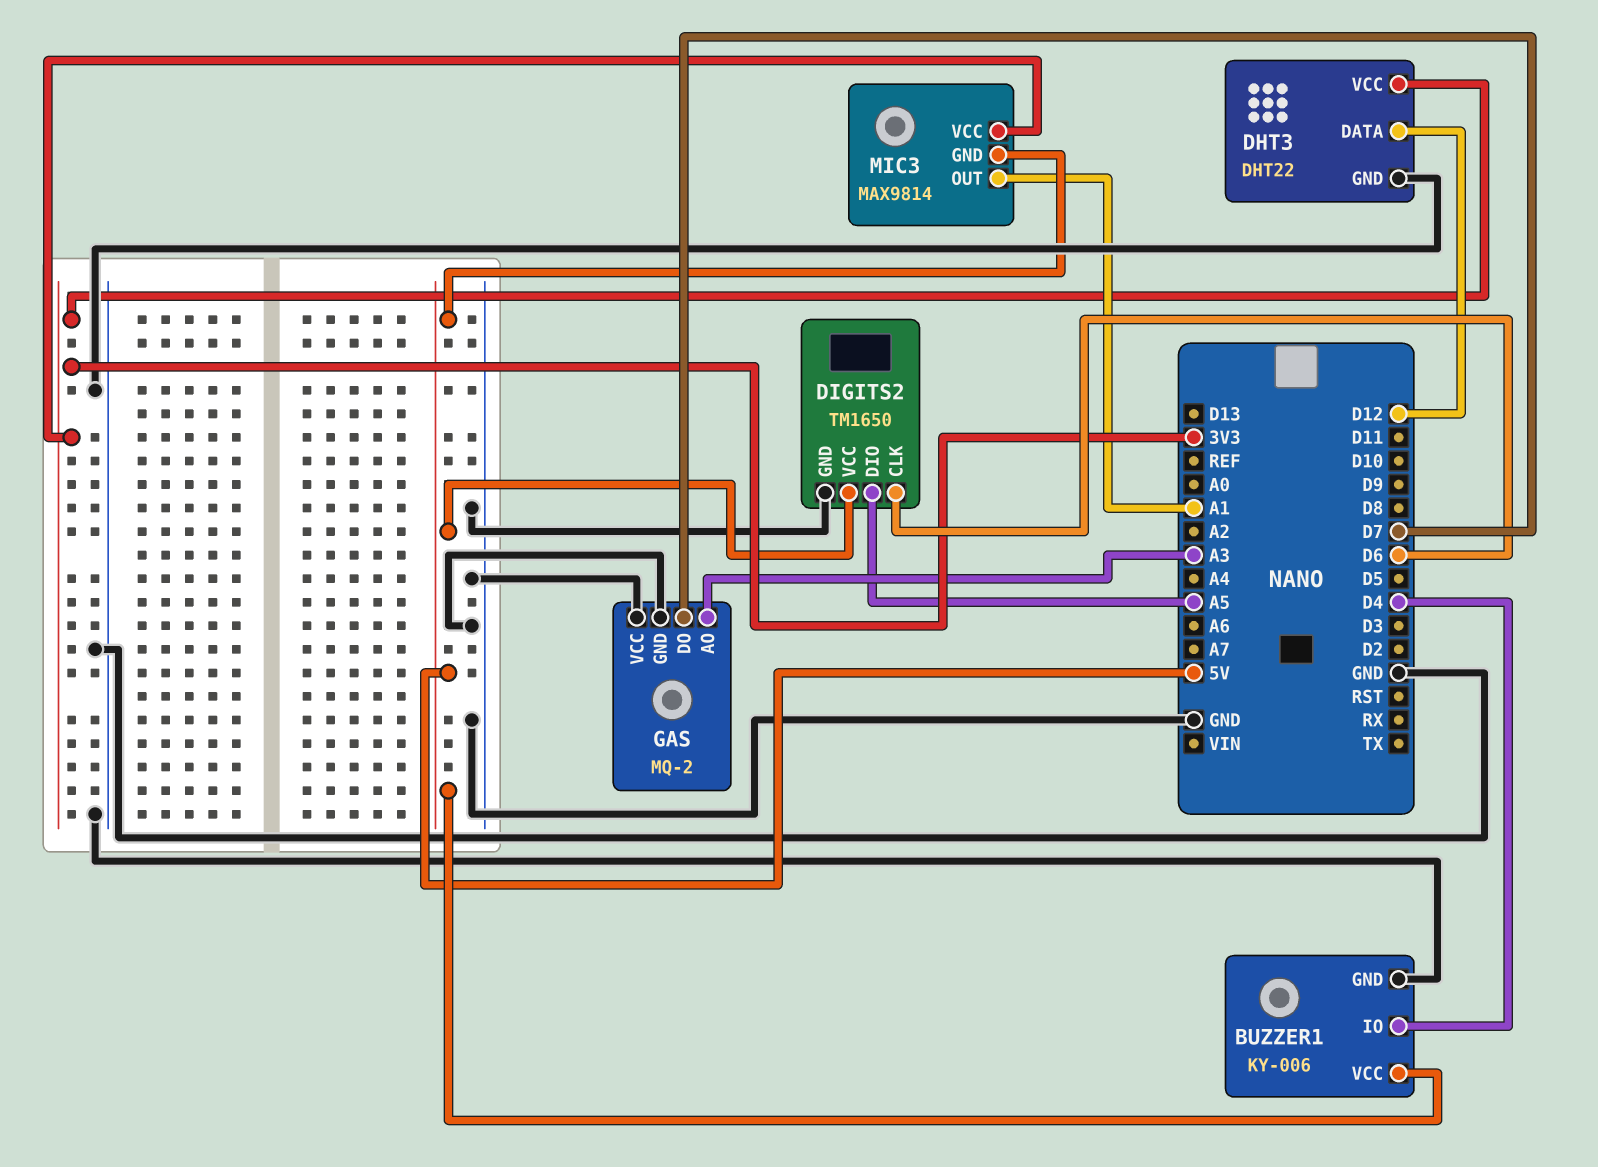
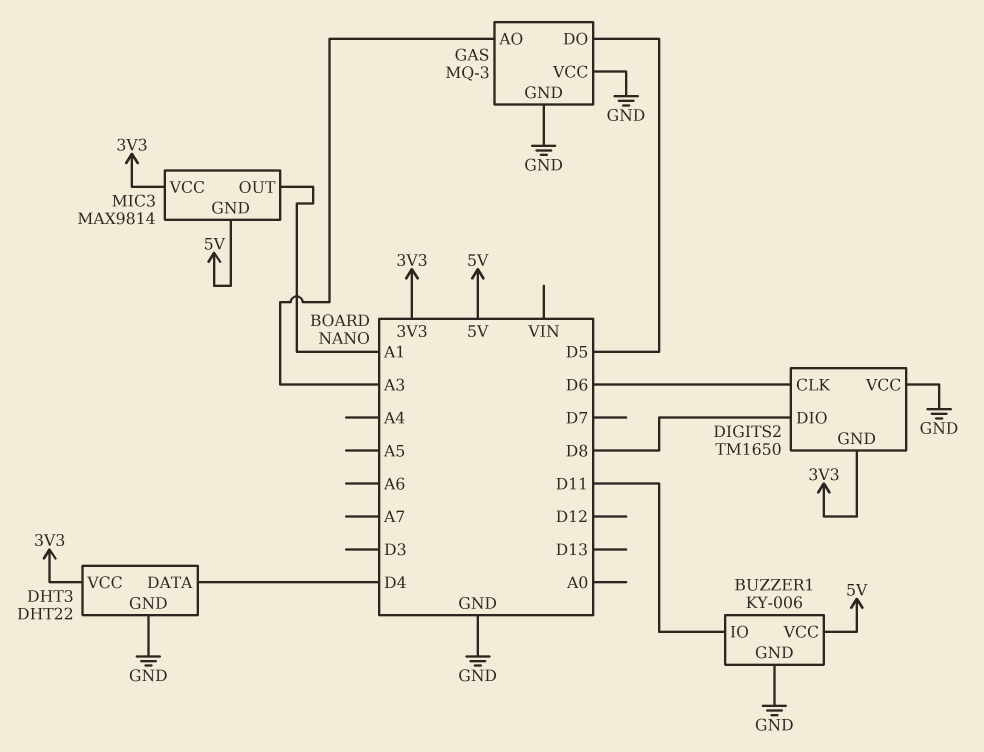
BUZZER1 pin IO: D4 -> D11
DHT3 pin DATA: D12 -> D4
DIGITS2 pin DIO: A5 -> D8
DIGITS2 pin GND: GND -> 3V3
DIGITS2 pin VCC: 5V -> GND
GAS: MQ-2 -> MQ-3
GAS pin DO: D7 -> D5

